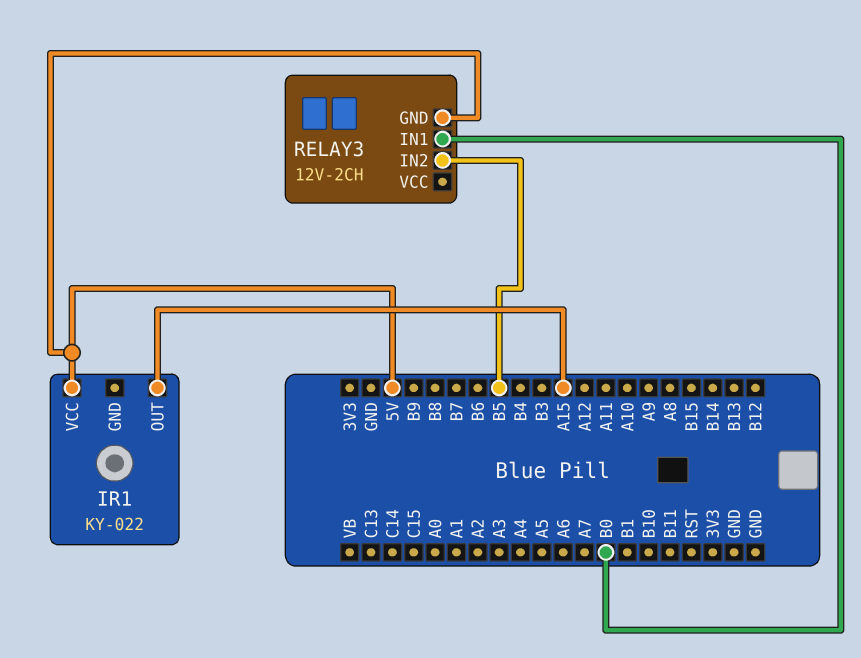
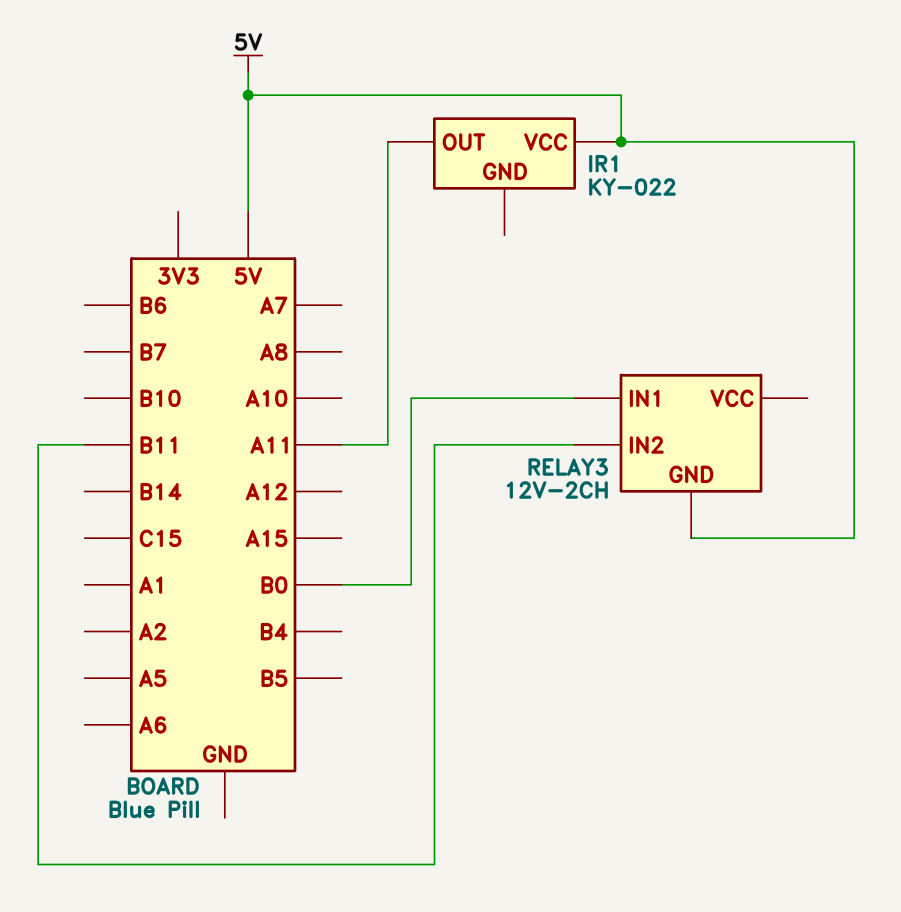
IR1 pin OUT: A15 -> A11
RELAY3 pin IN2: B5 -> B11

